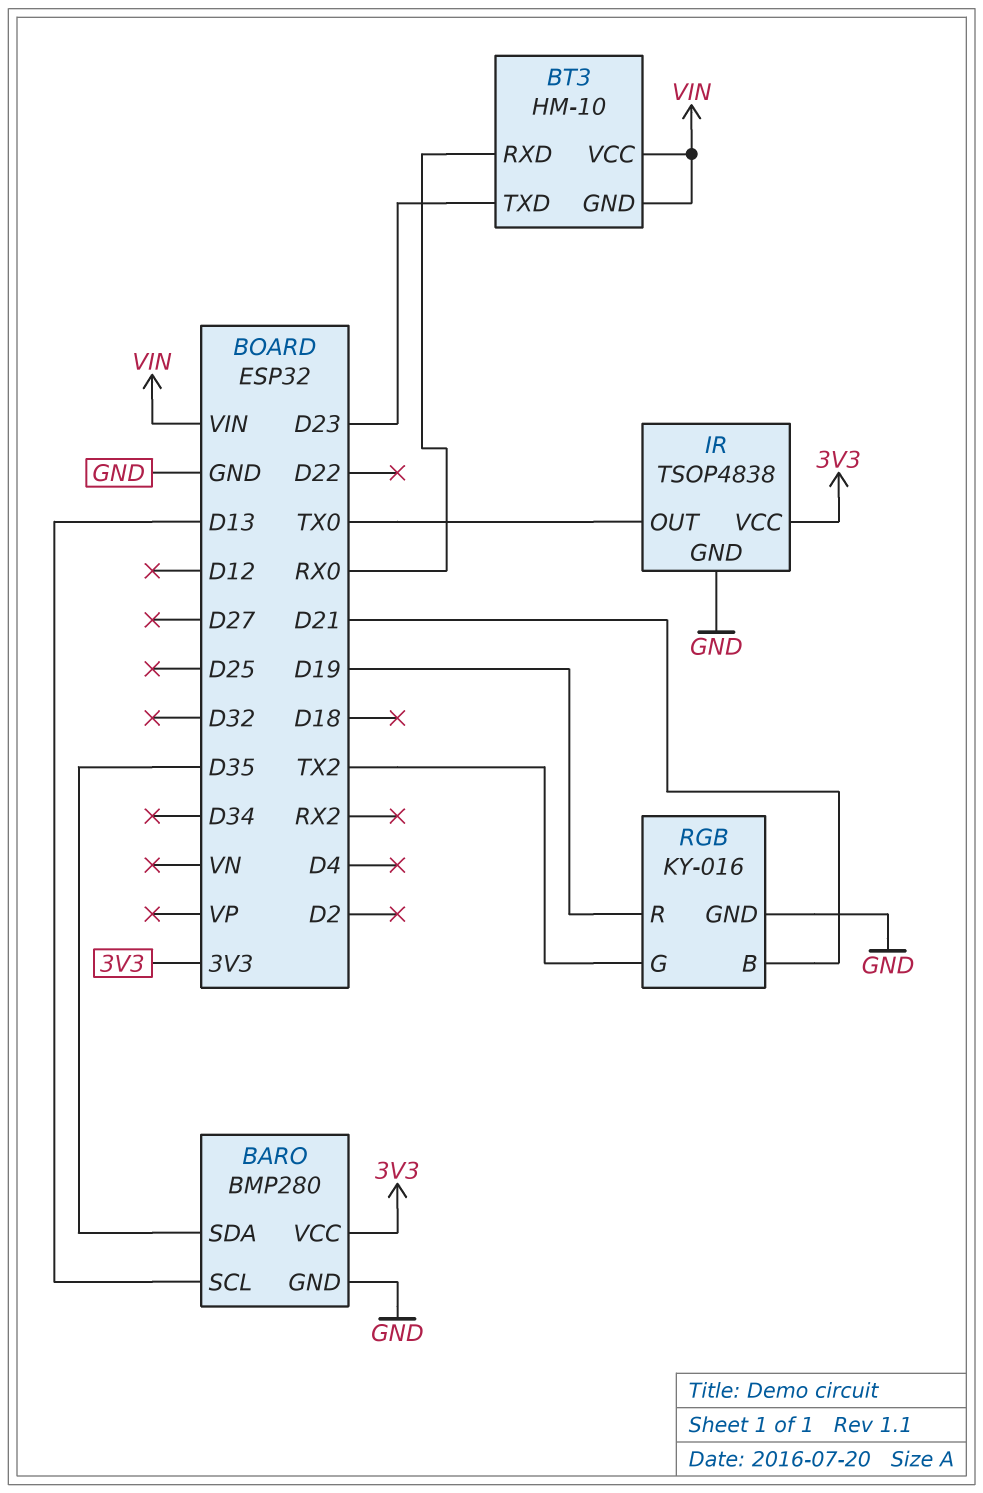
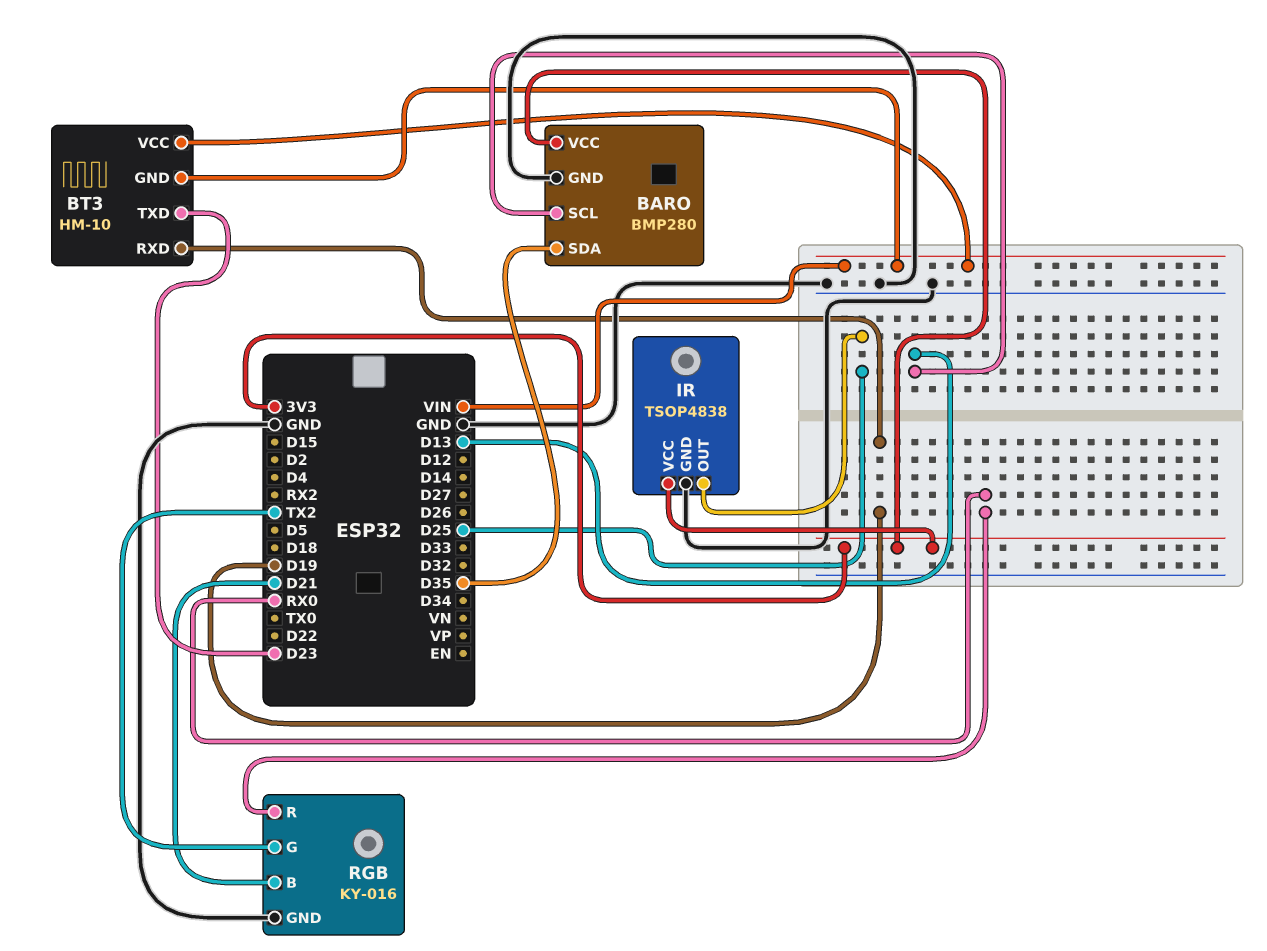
BT3 pin RXD: RX0 -> D19
IR pin OUT: TX0 -> D25
RGB pin R: D19 -> RX0

